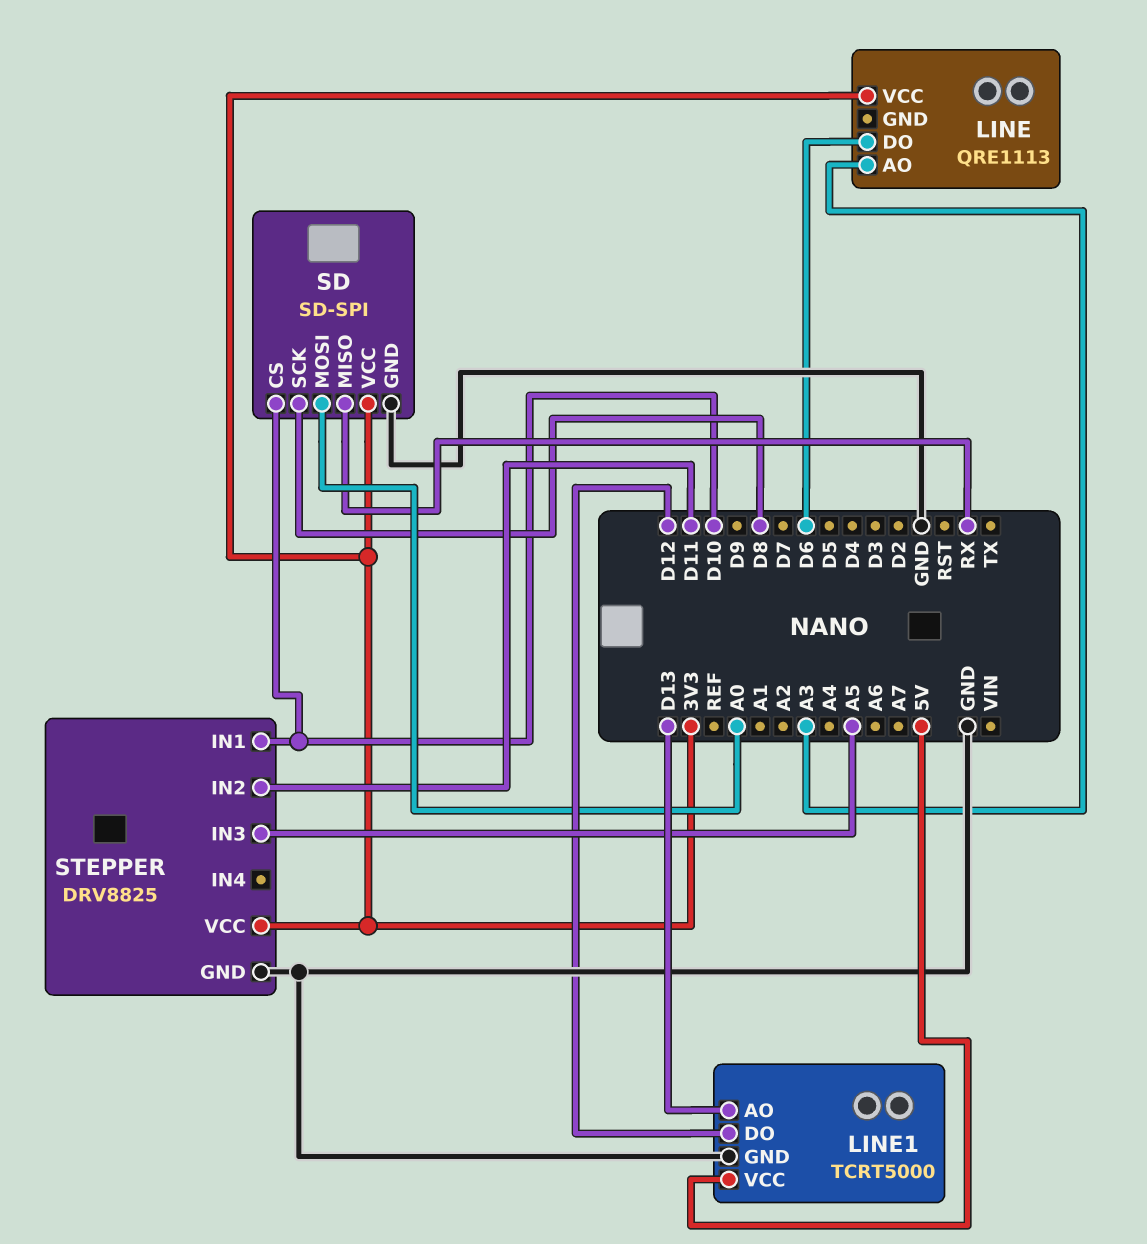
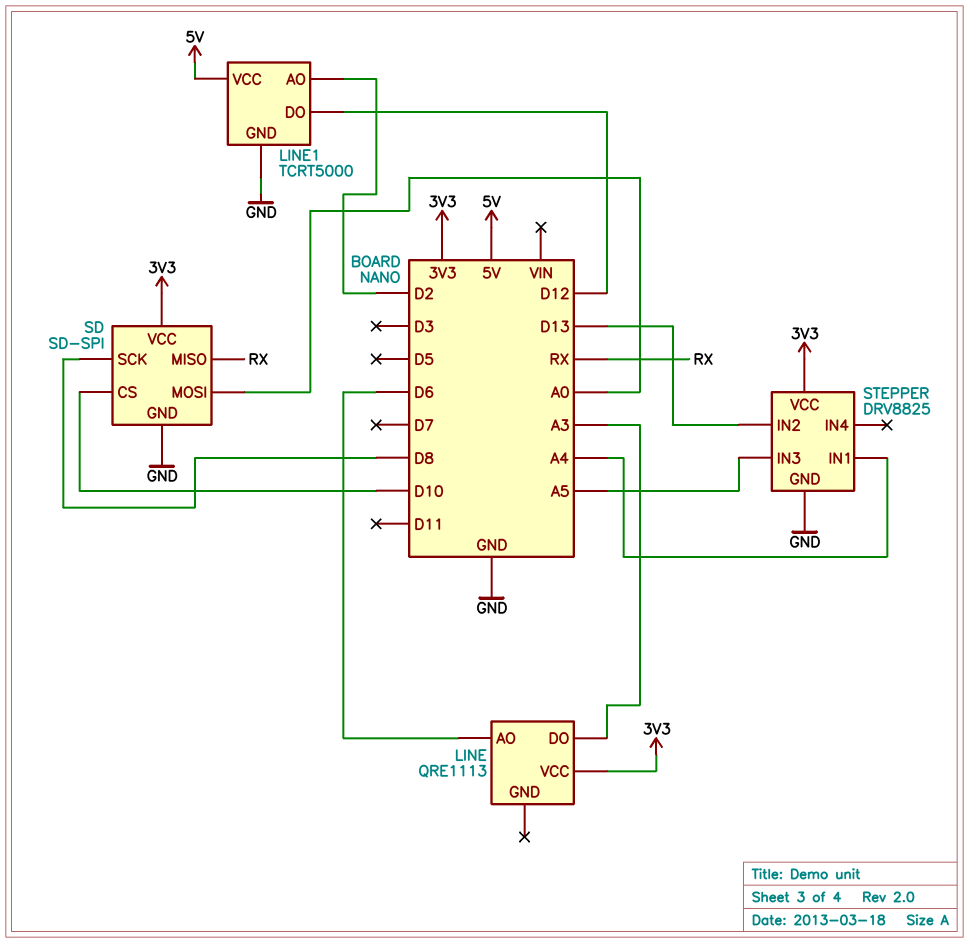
LINE pin AO: A3 -> D6
LINE pin DO: D6 -> A3
LINE1 pin AO: D13 -> D2
STEPPER pin IN1: D10 -> A4
STEPPER pin IN2: D11 -> D13

